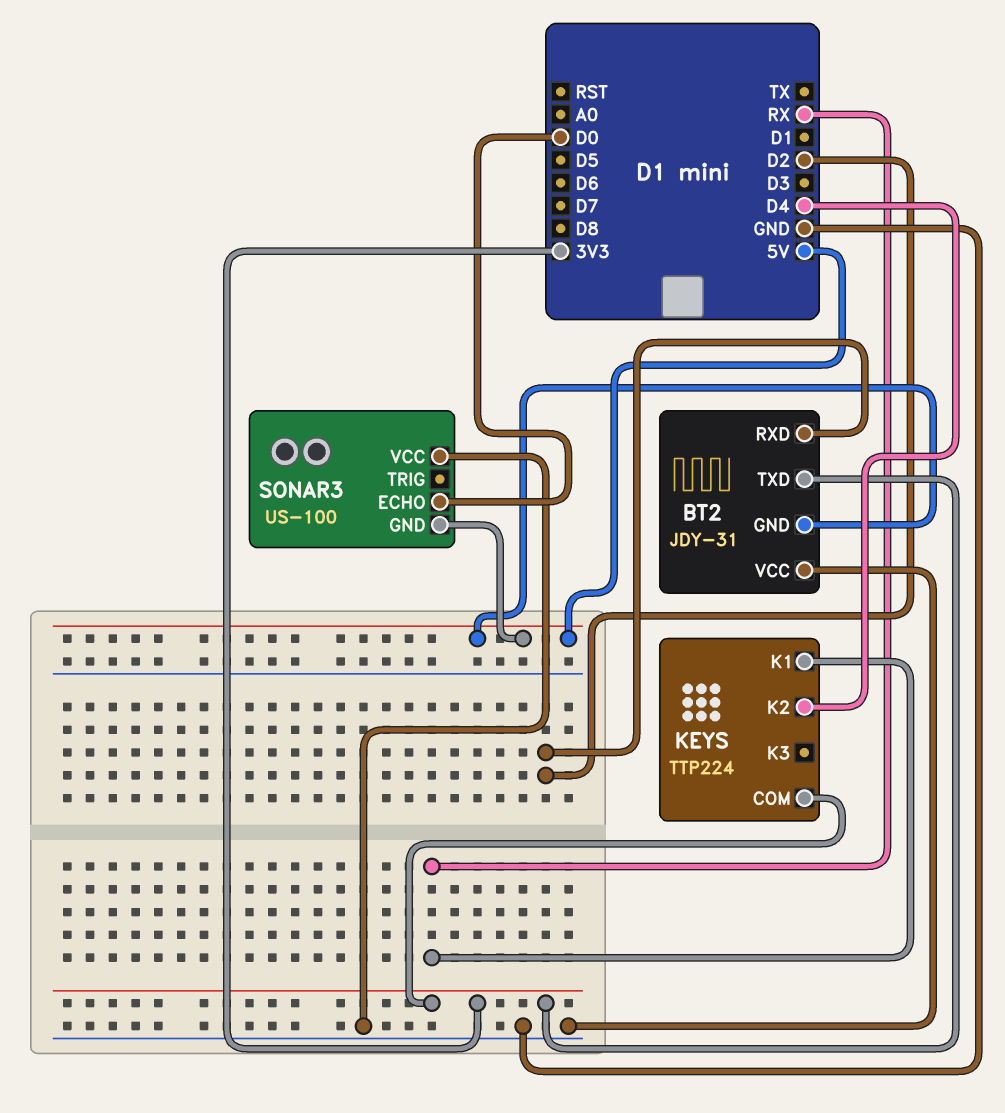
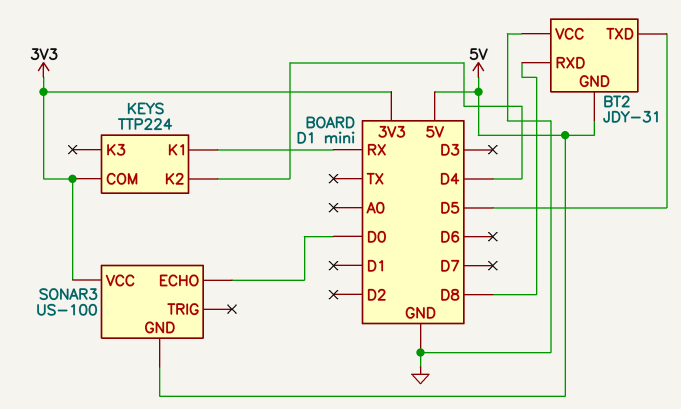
BT2 pin RXD: D2 -> D8
BT2 pin TXD: 3V3 -> D5
SONAR3 pin VCC: GND -> 3V3

